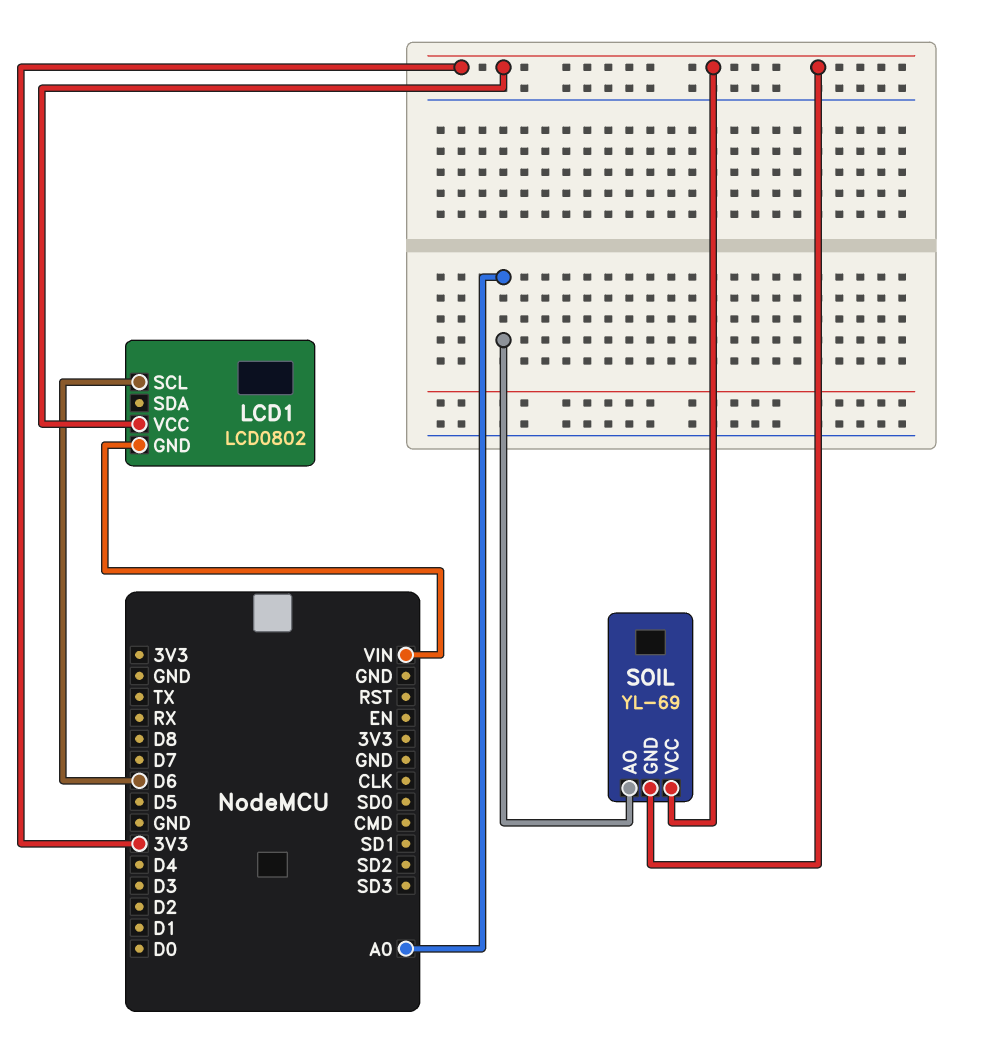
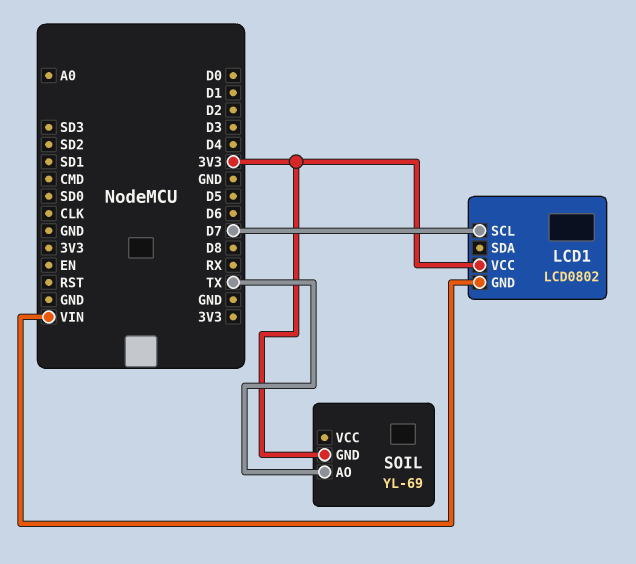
LCD1 pin SCL: D6 -> D7
SOIL pin AO: A0 -> TX
SOIL pin VCC: 3V3 -> none

